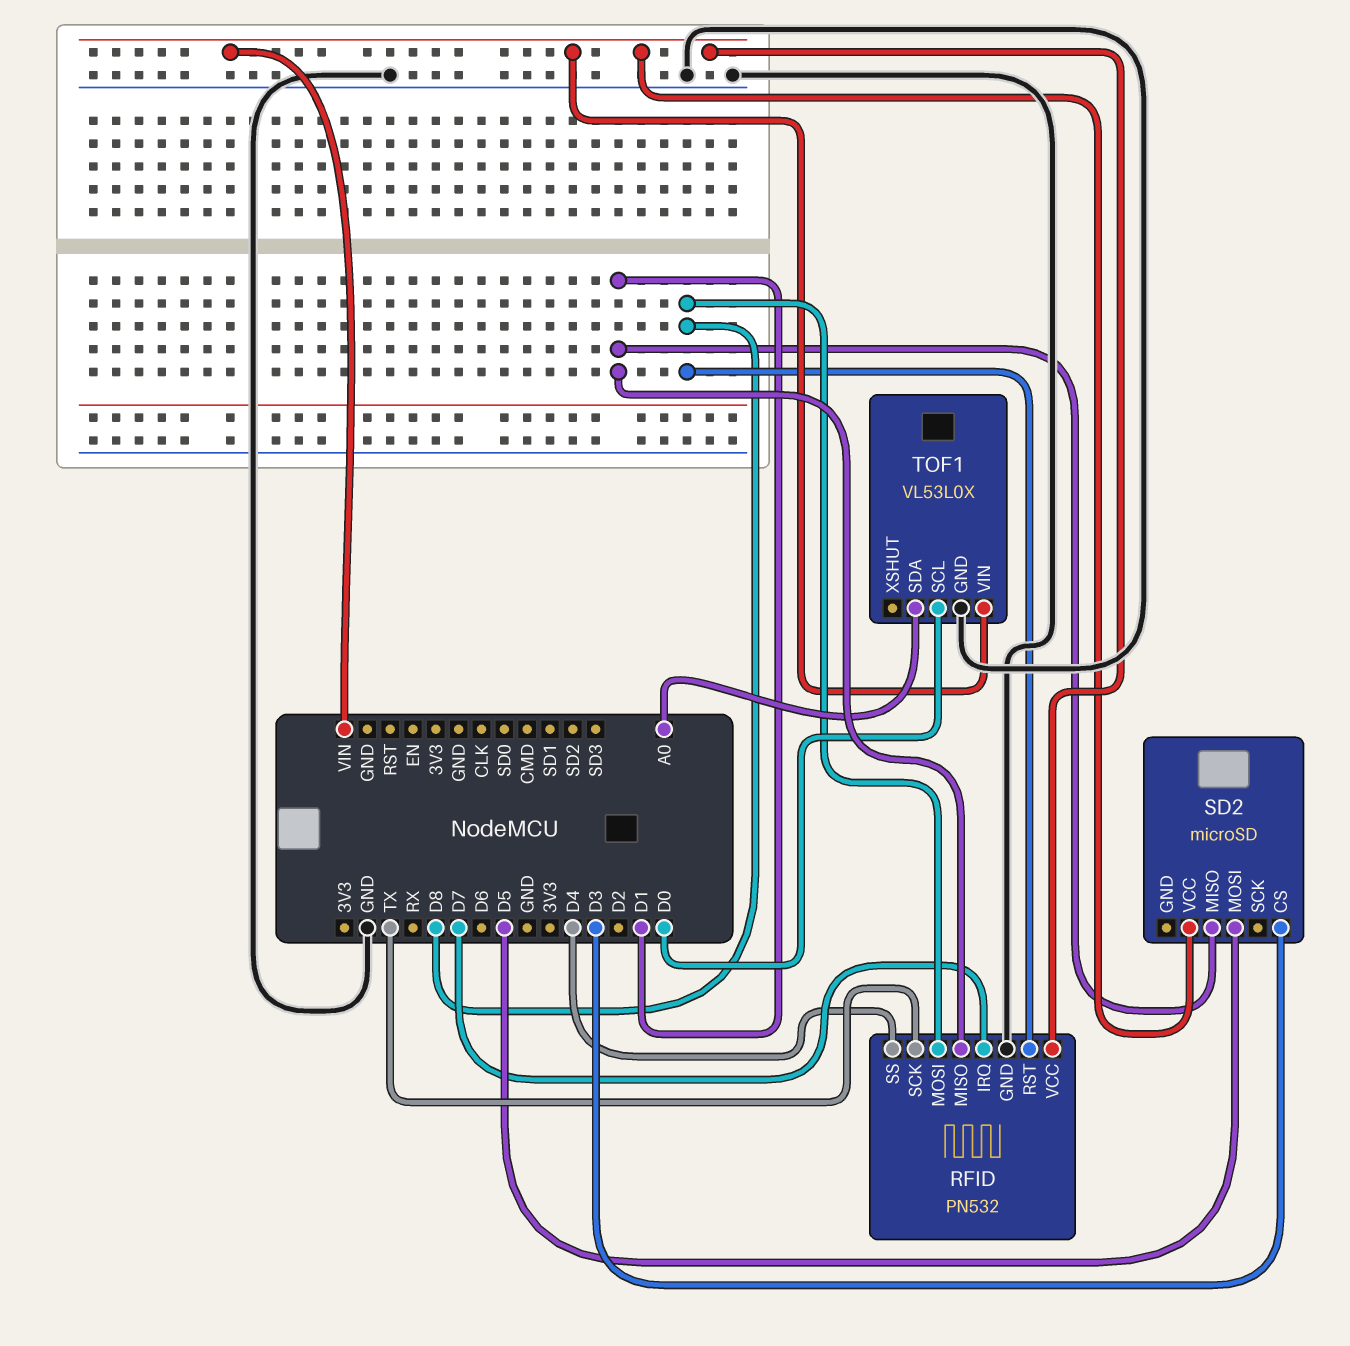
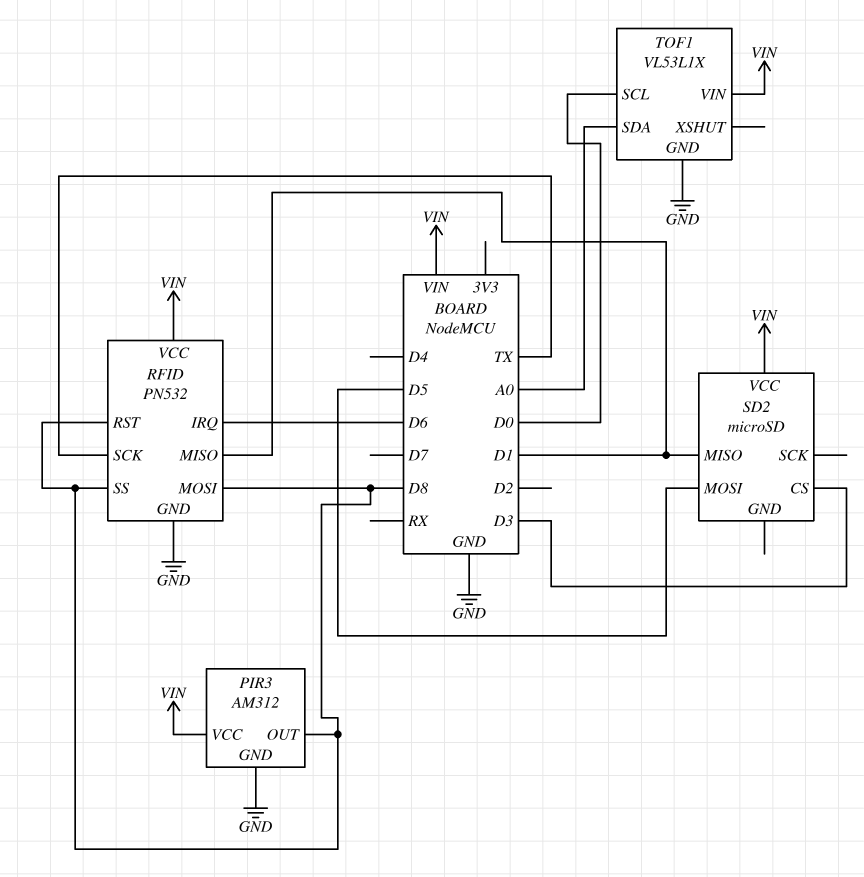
PIR3: none -> AM312
PIR3 pin GND: none -> GND
PIR3 pin OUT: none -> D8
PIR3 pin VCC: none -> VIN
RFID pin IRQ: D7 -> D6
RFID pin SS: D4 -> D8
TOF1: VL53L0X -> VL53L1X

